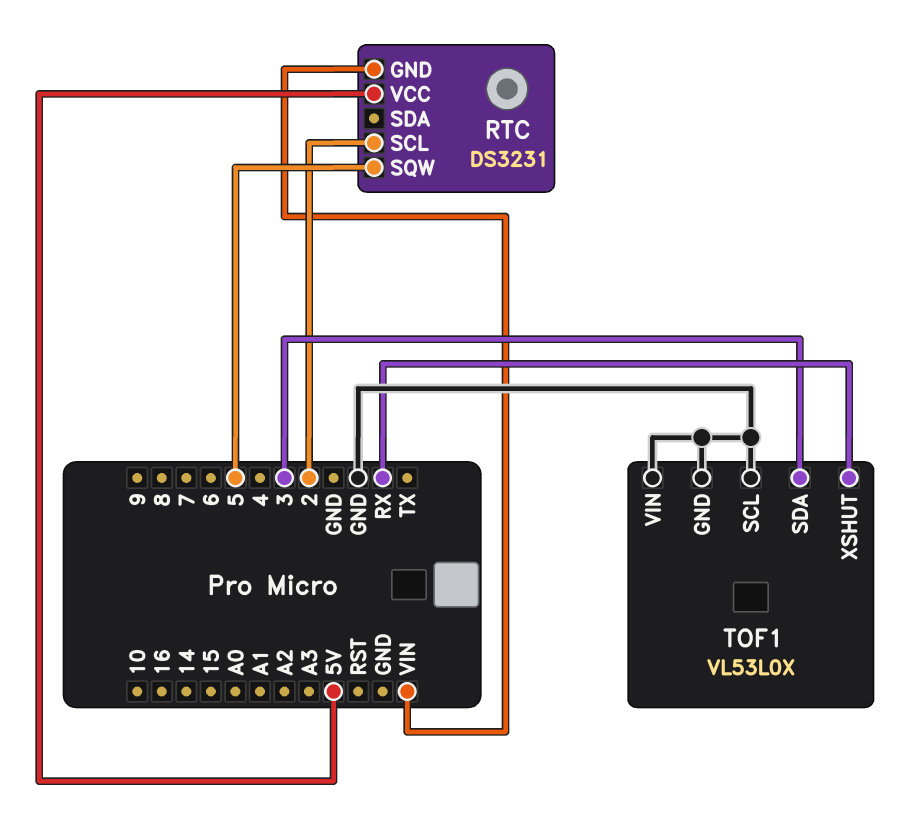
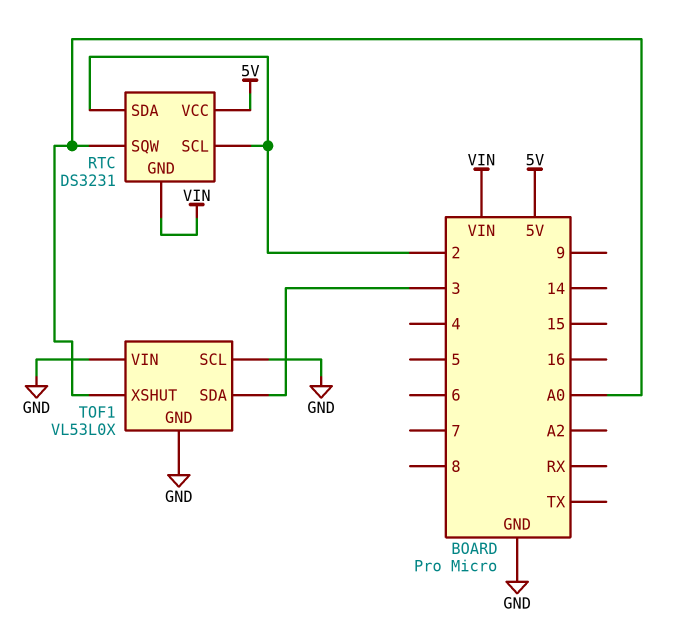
RTC pin SDA: none -> 2
RTC pin SQW: 5 -> A0
TOF1 pin XSHUT: RX -> A0

